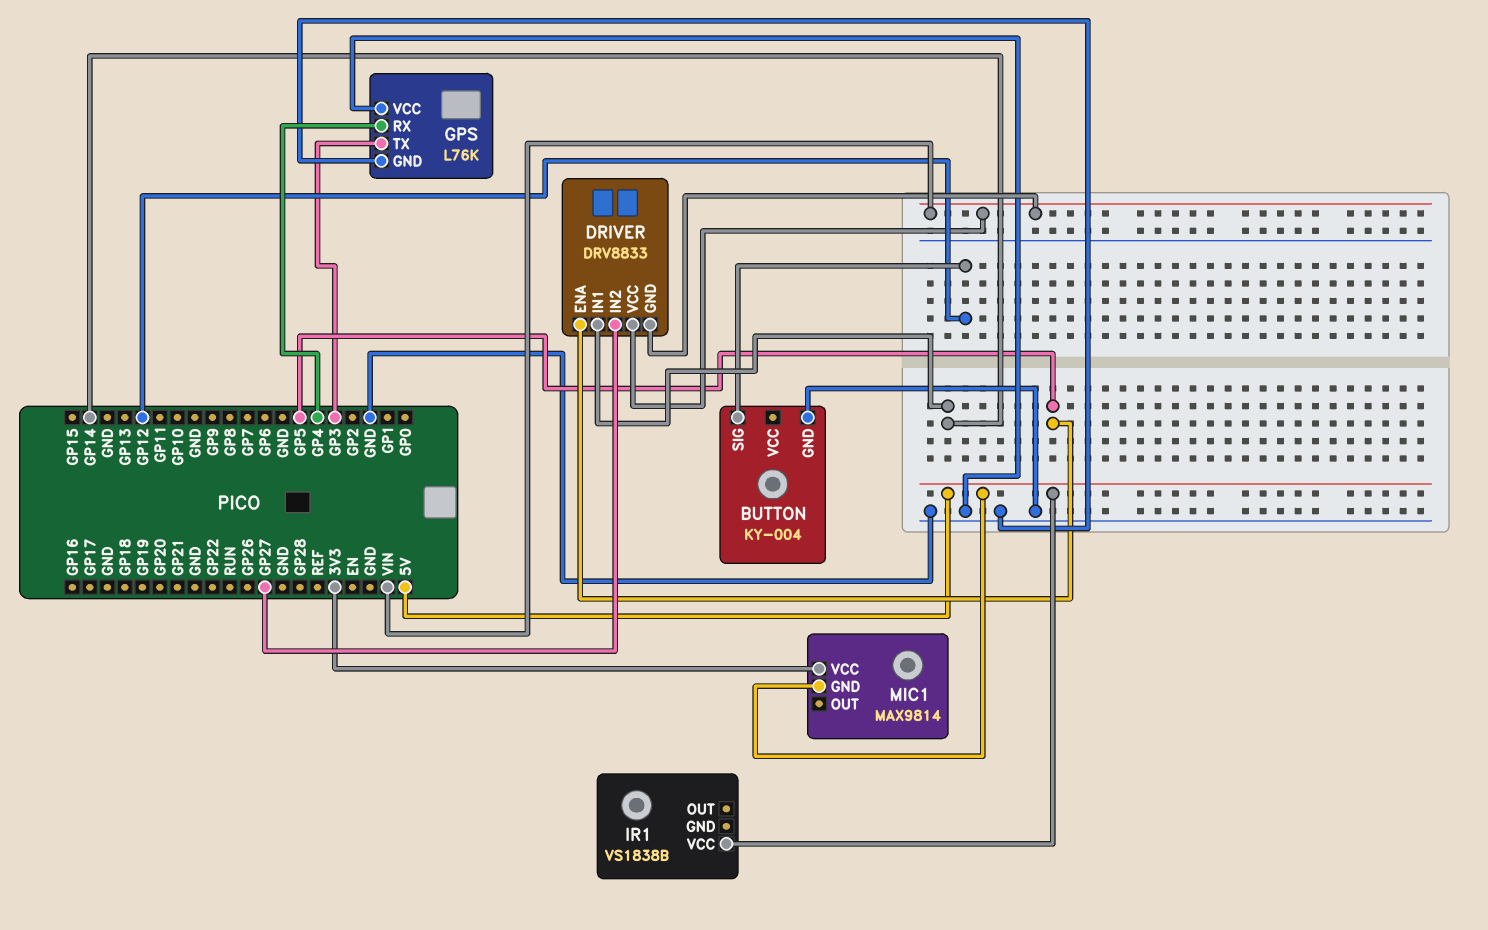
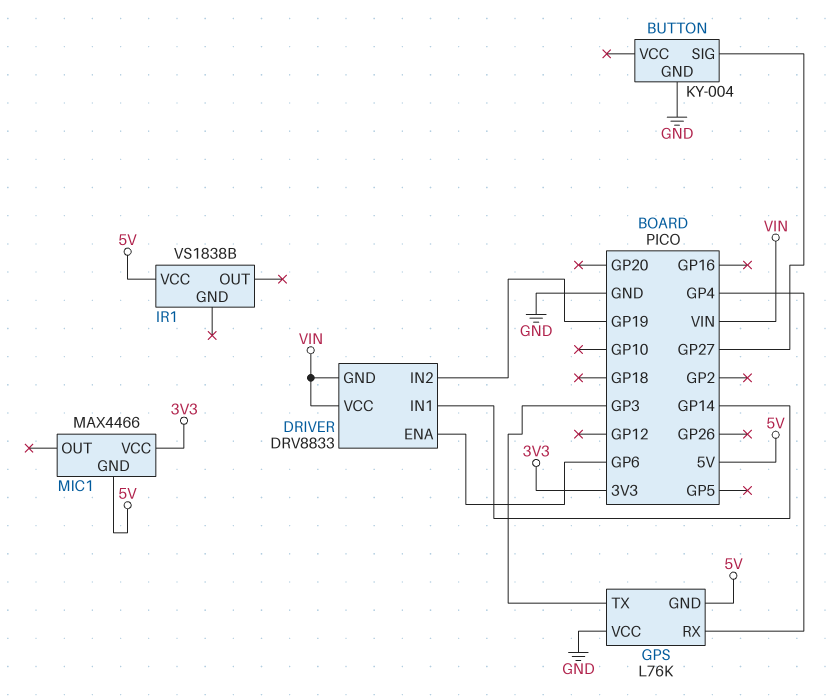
BUTTON pin SIG: GP12 -> GP27
DRIVER pin ENA: GP5 -> GP6
DRIVER pin IN2: GP27 -> GP19
GPS pin GND: GND -> 5V
MIC1: MAX9814 -> MAX4466

